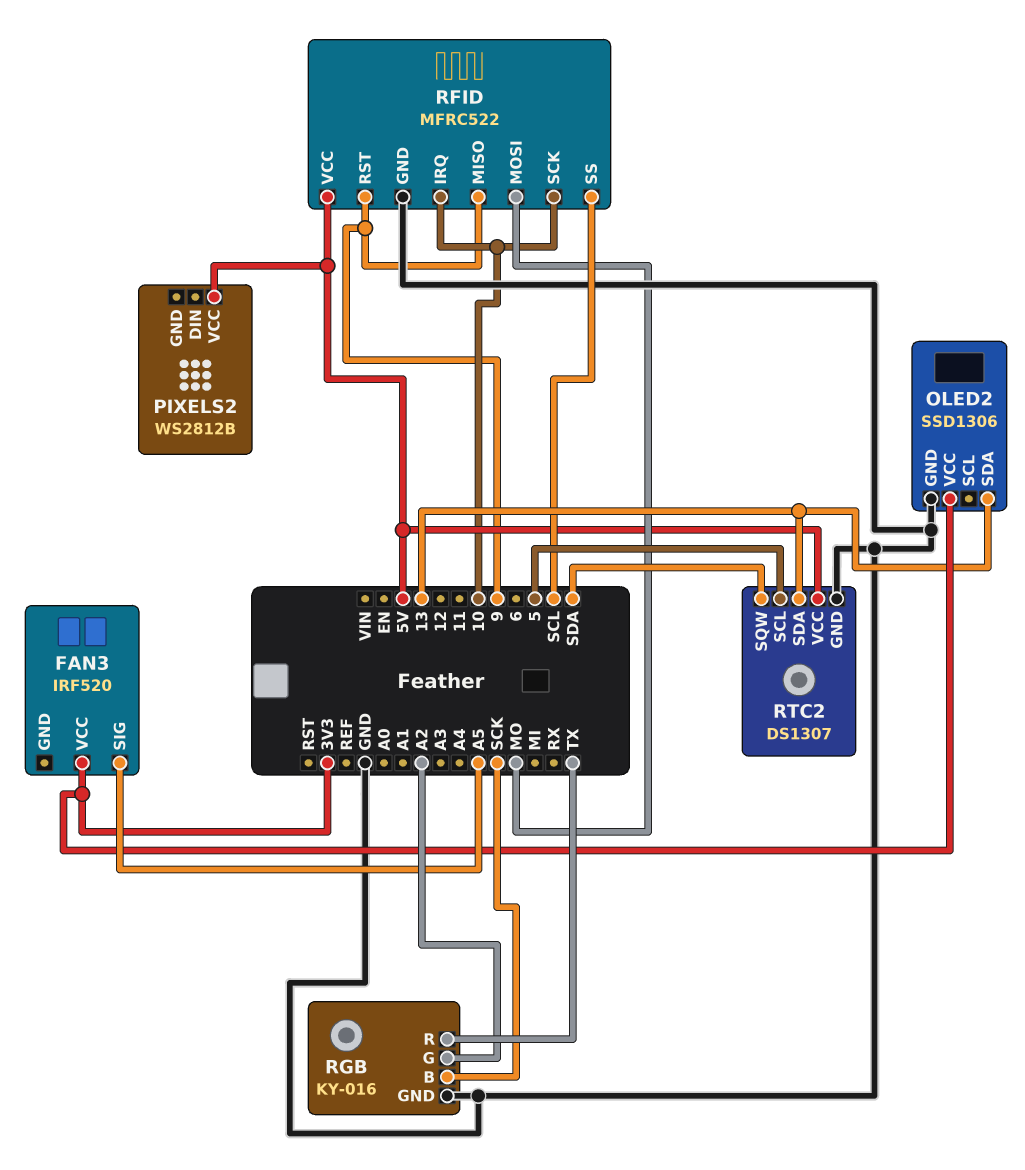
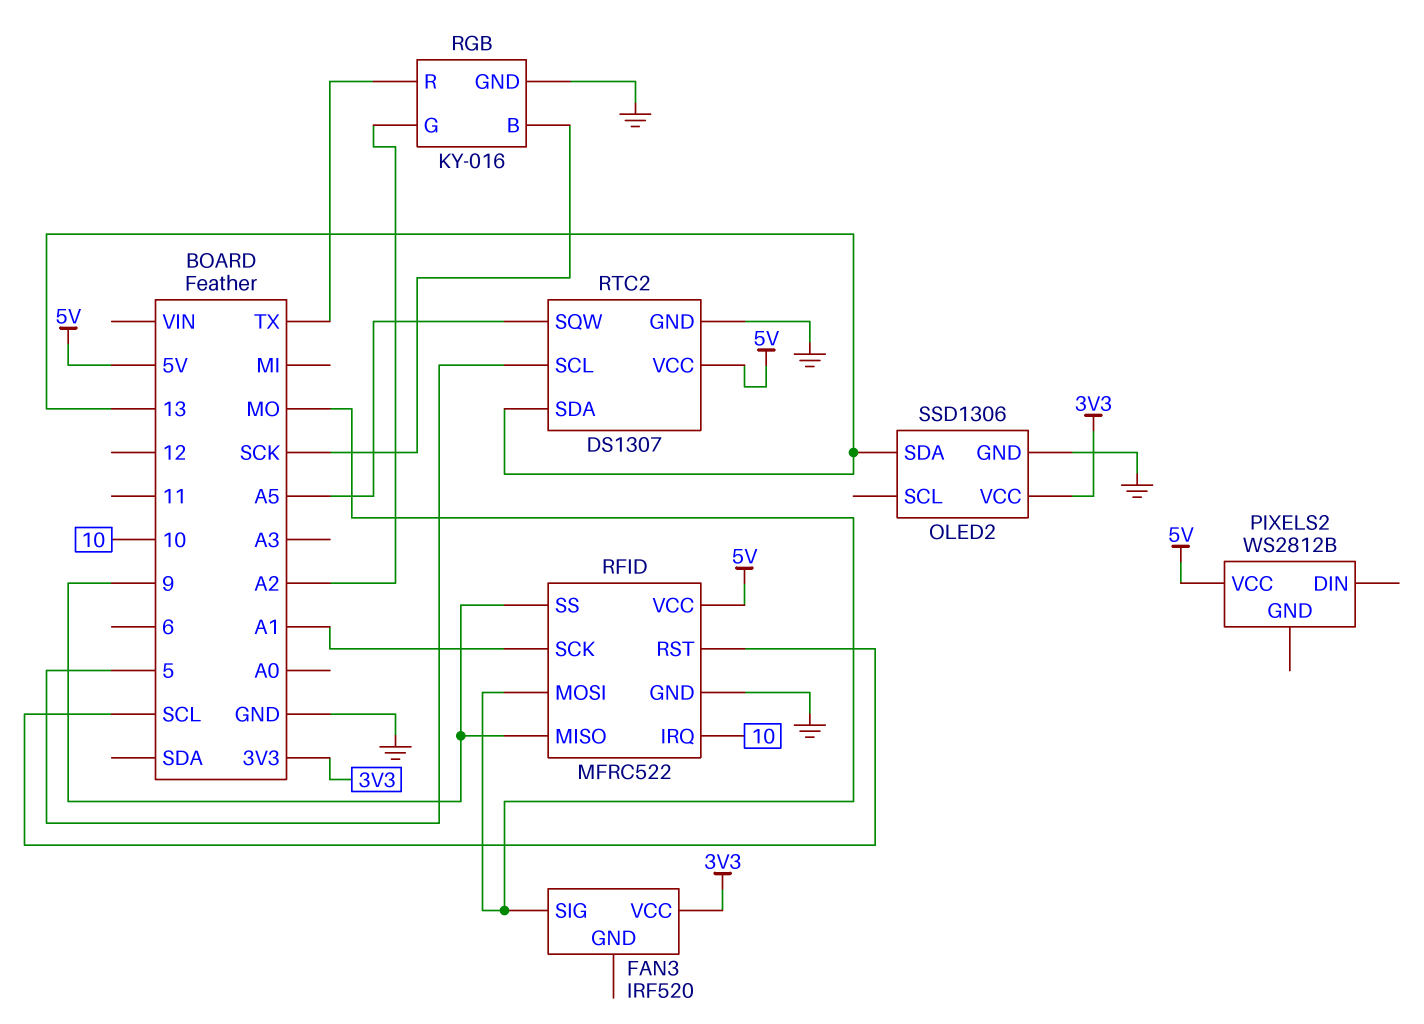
FAN3 pin SIG: A5 -> MO
RFID pin RST: 9 -> SCL
RFID pin SCK: 10 -> A1
RFID pin SS: SCL -> 9
RTC2 pin SQW: SDA -> A5

